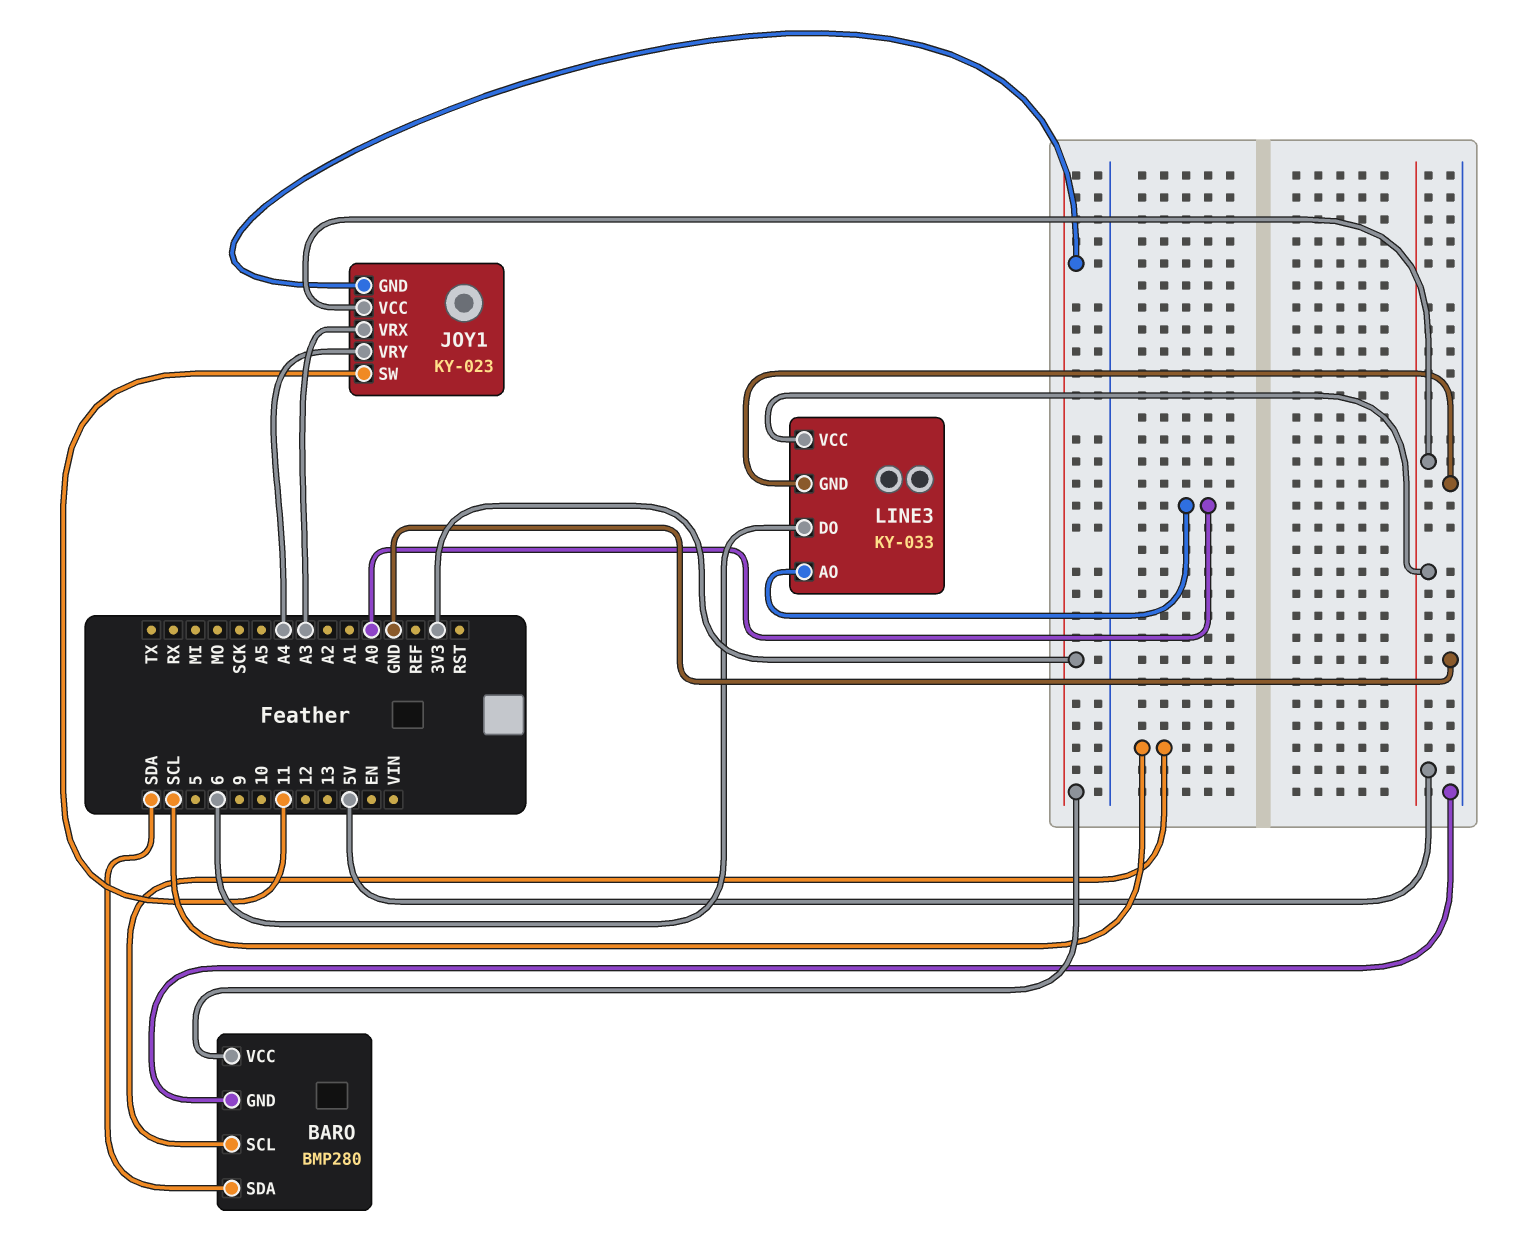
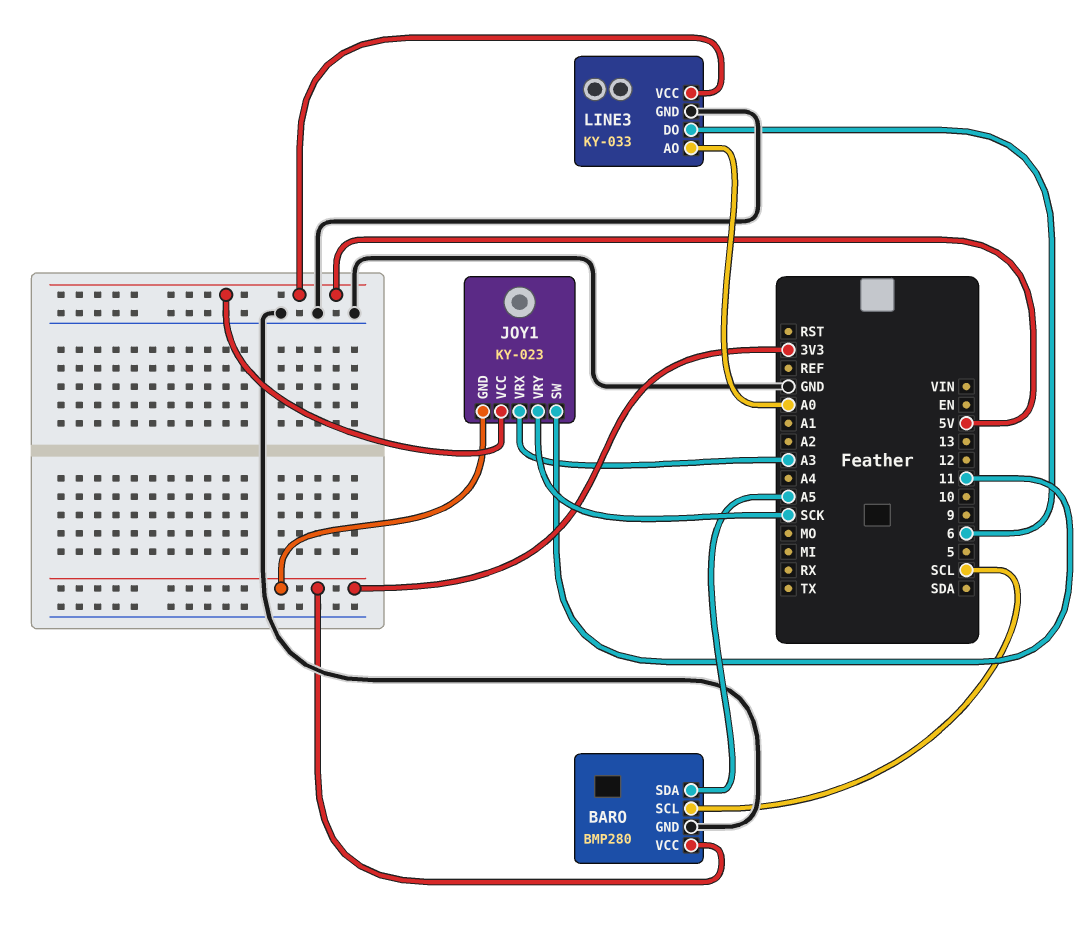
BARO pin SDA: SDA -> A5
JOY1 pin VRY: A4 -> SCK

